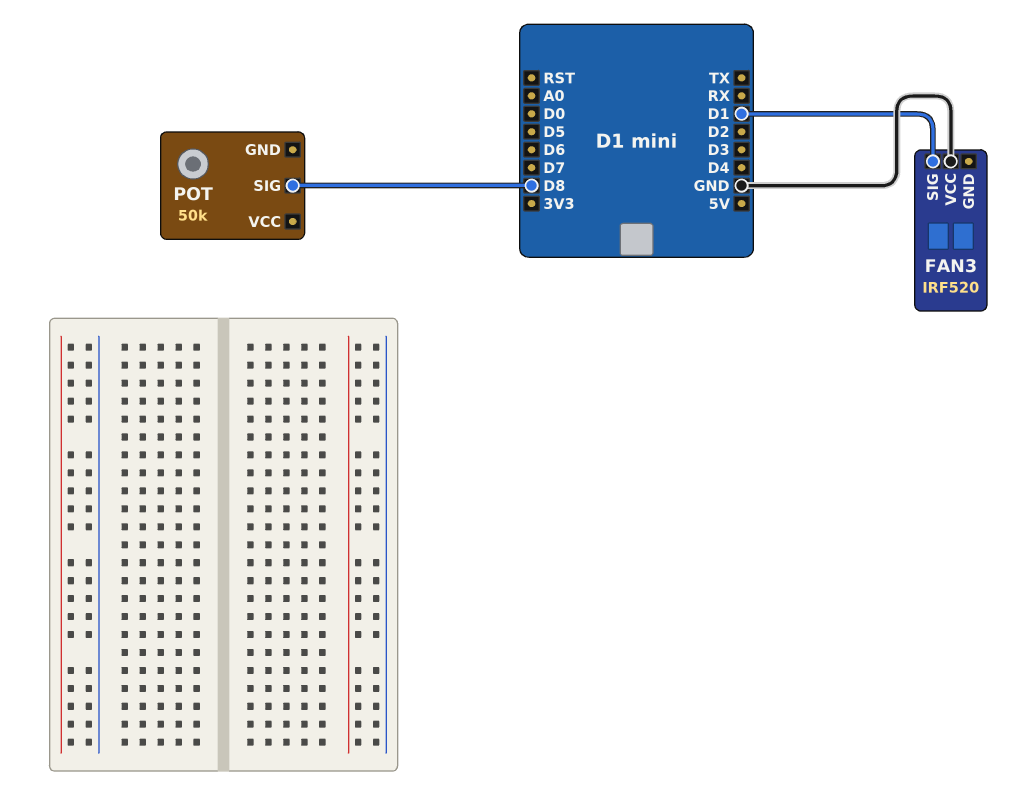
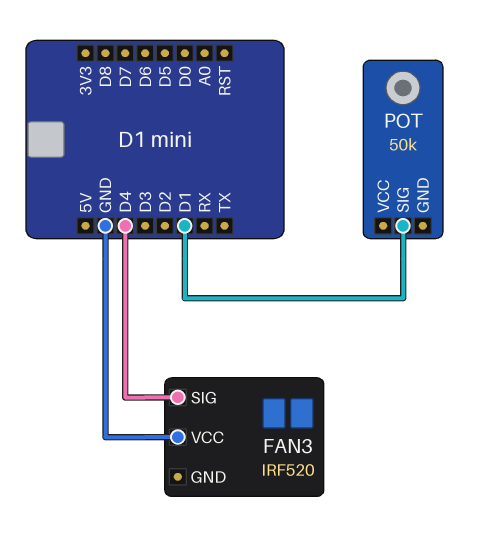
FAN3 pin SIG: D1 -> D4
POT pin SIG: D8 -> D1

